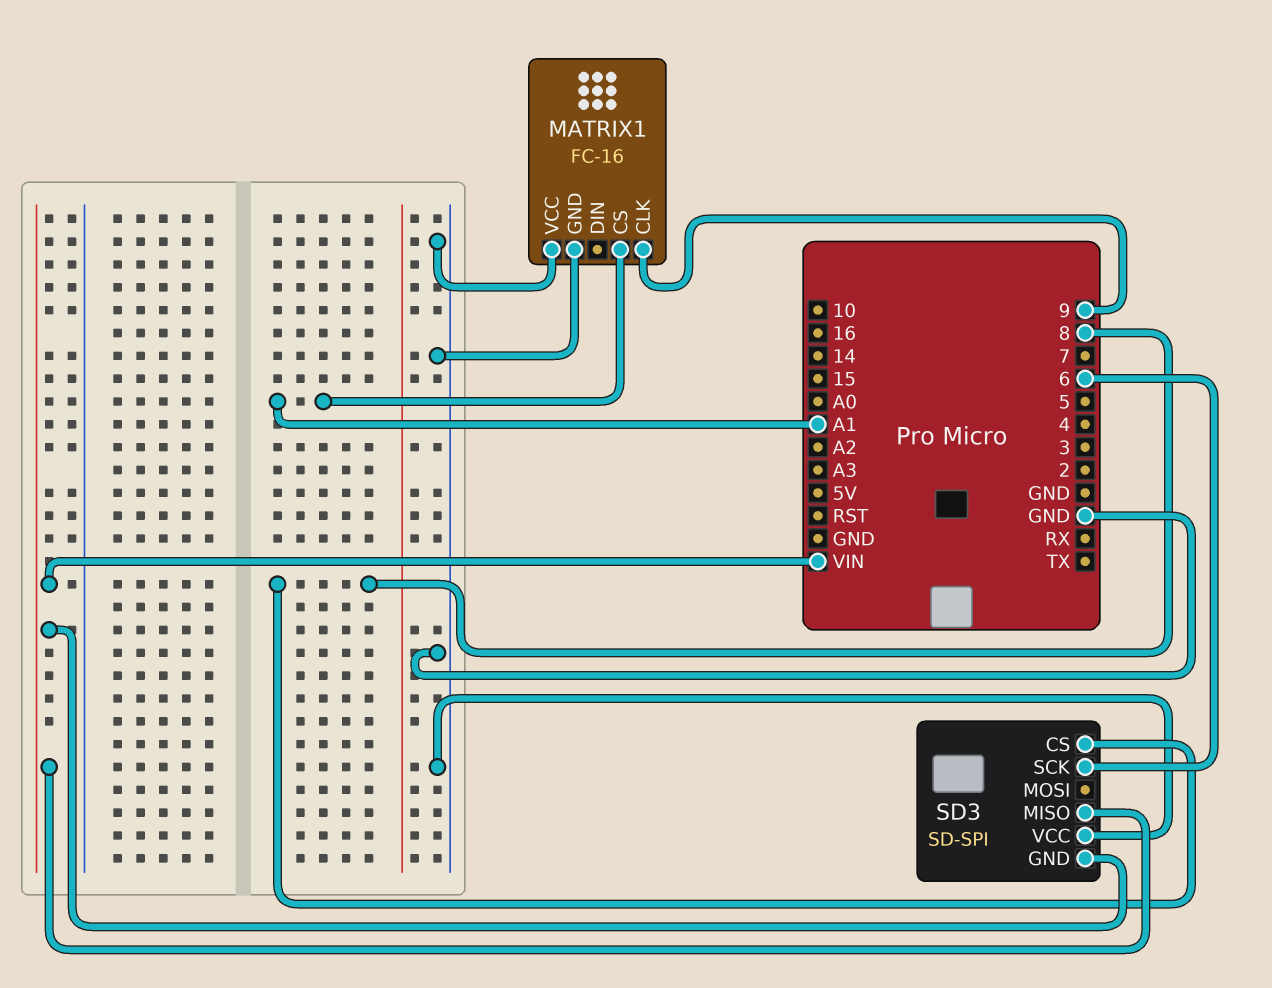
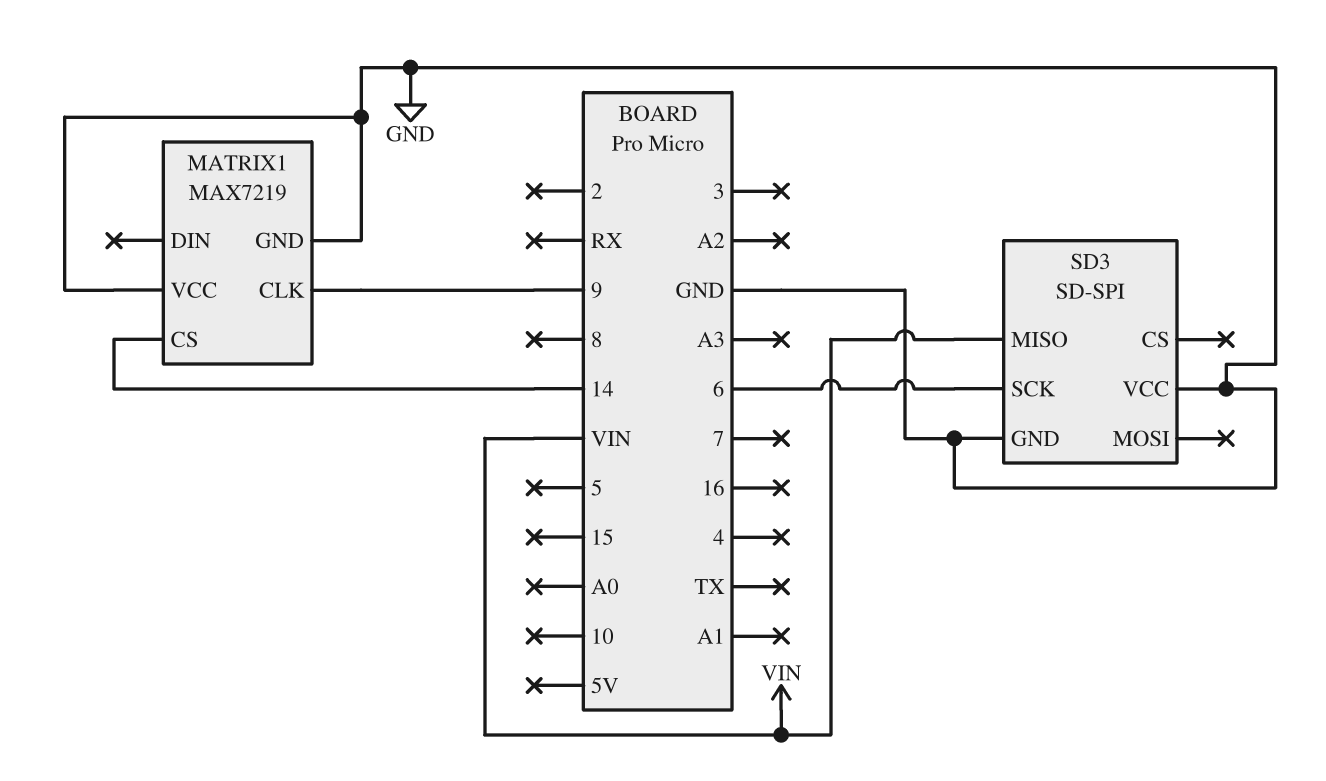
MATRIX1: FC-16 -> MAX7219
MATRIX1 pin CS: A1 -> 14
SD3 pin CS: 8 -> none
SD3 pin GND: VIN -> GND

